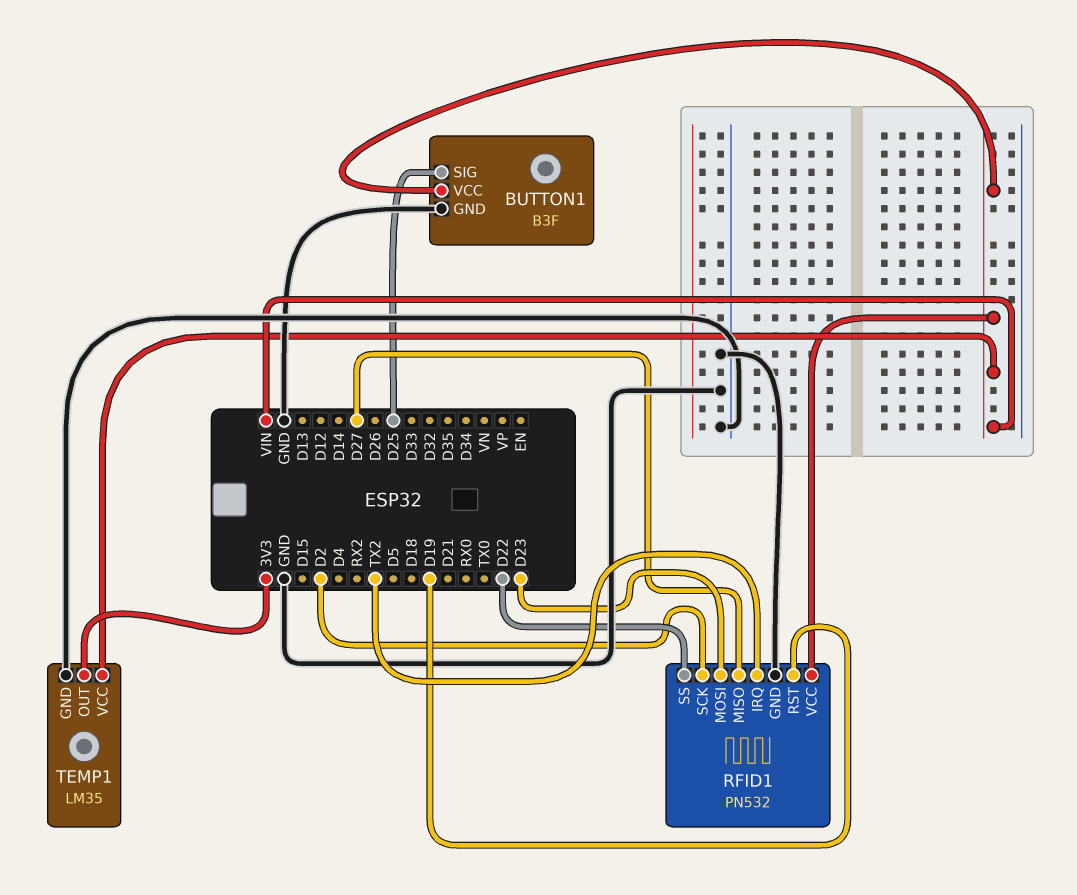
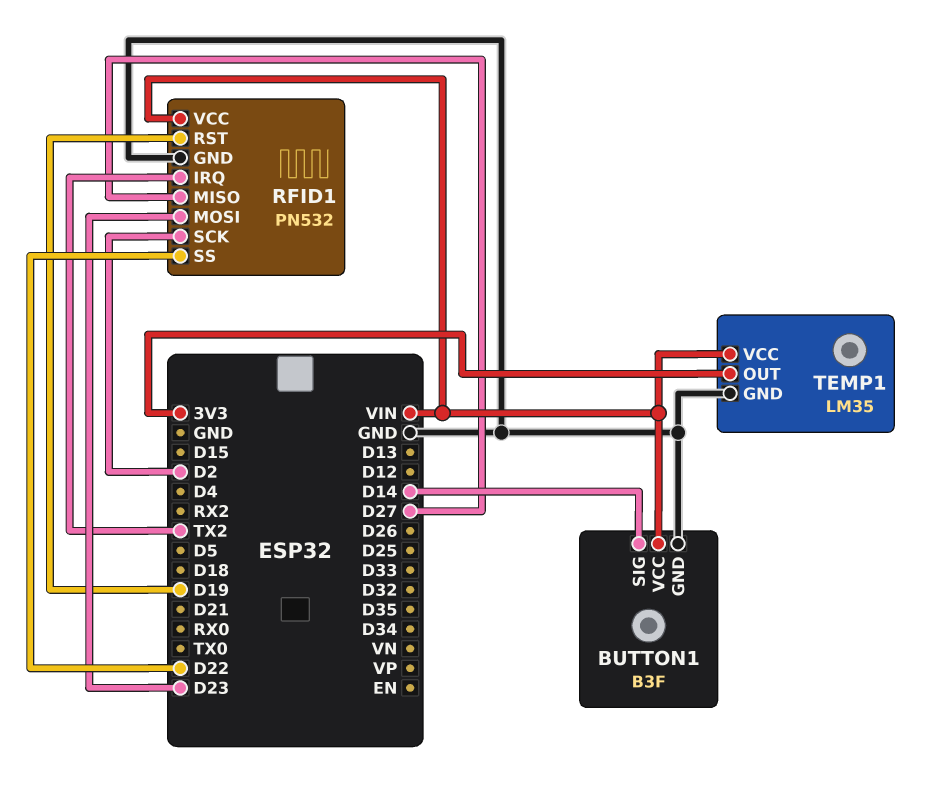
BUTTON1 pin SIG: D25 -> D14

